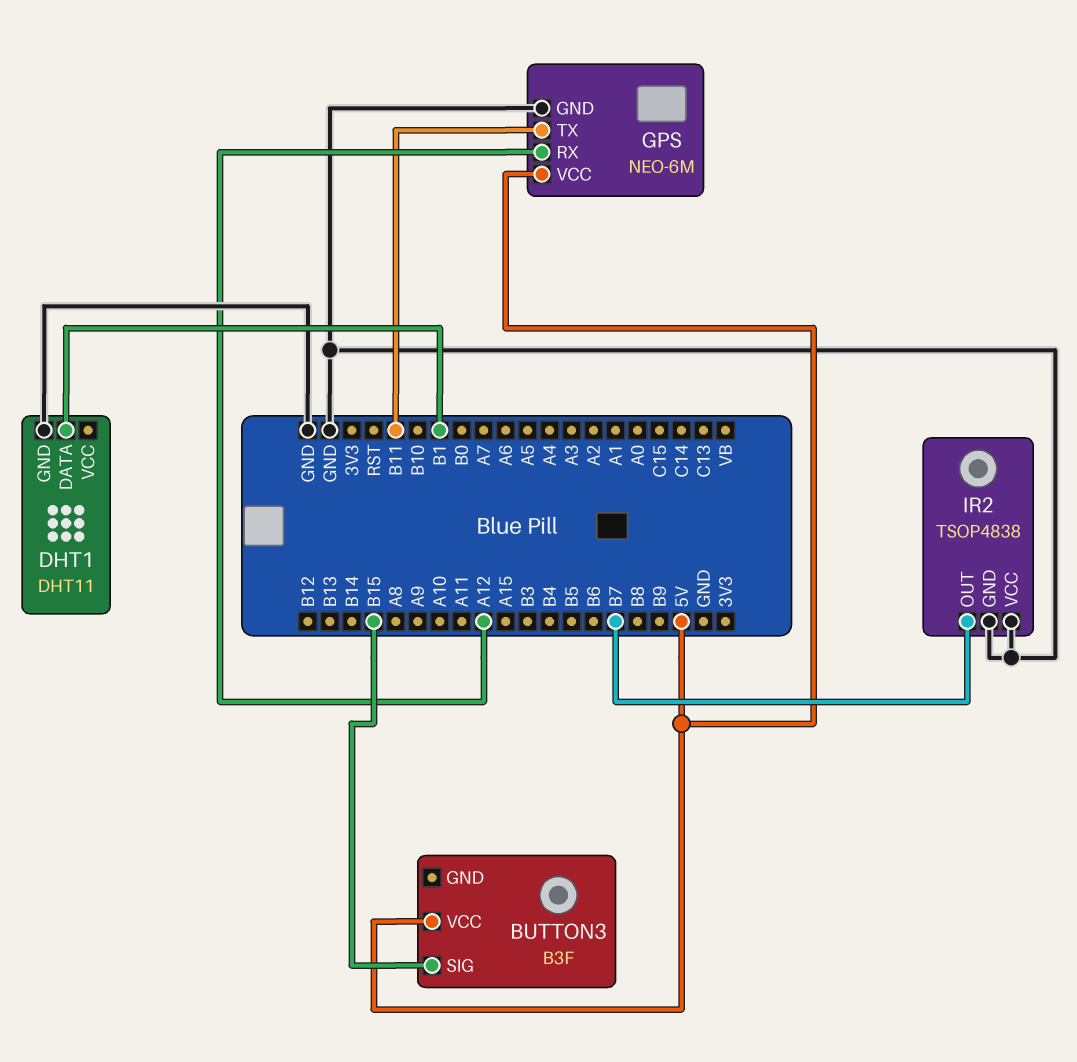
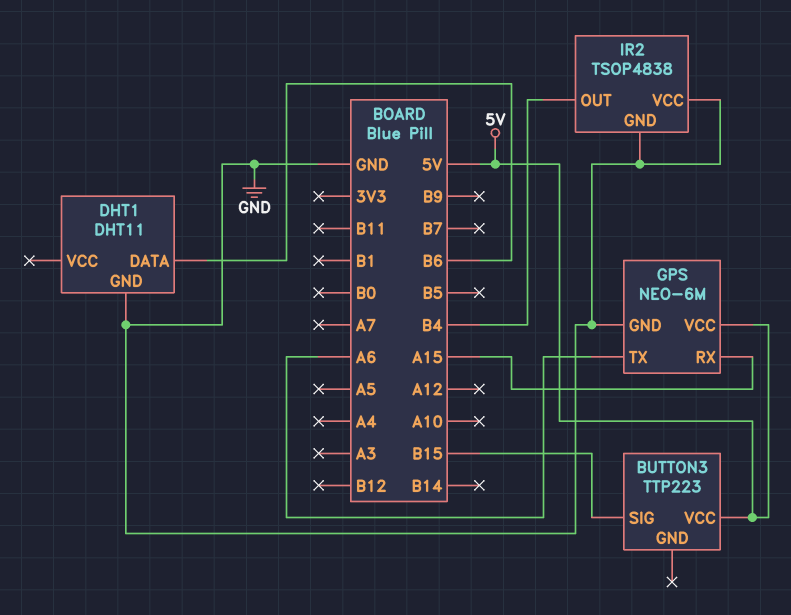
BUTTON3: B3F -> TTP223
DHT1 pin DATA: B1 -> B6
GPS pin RX: A12 -> A15
GPS pin TX: B11 -> A6
IR2 pin OUT: B7 -> B4

